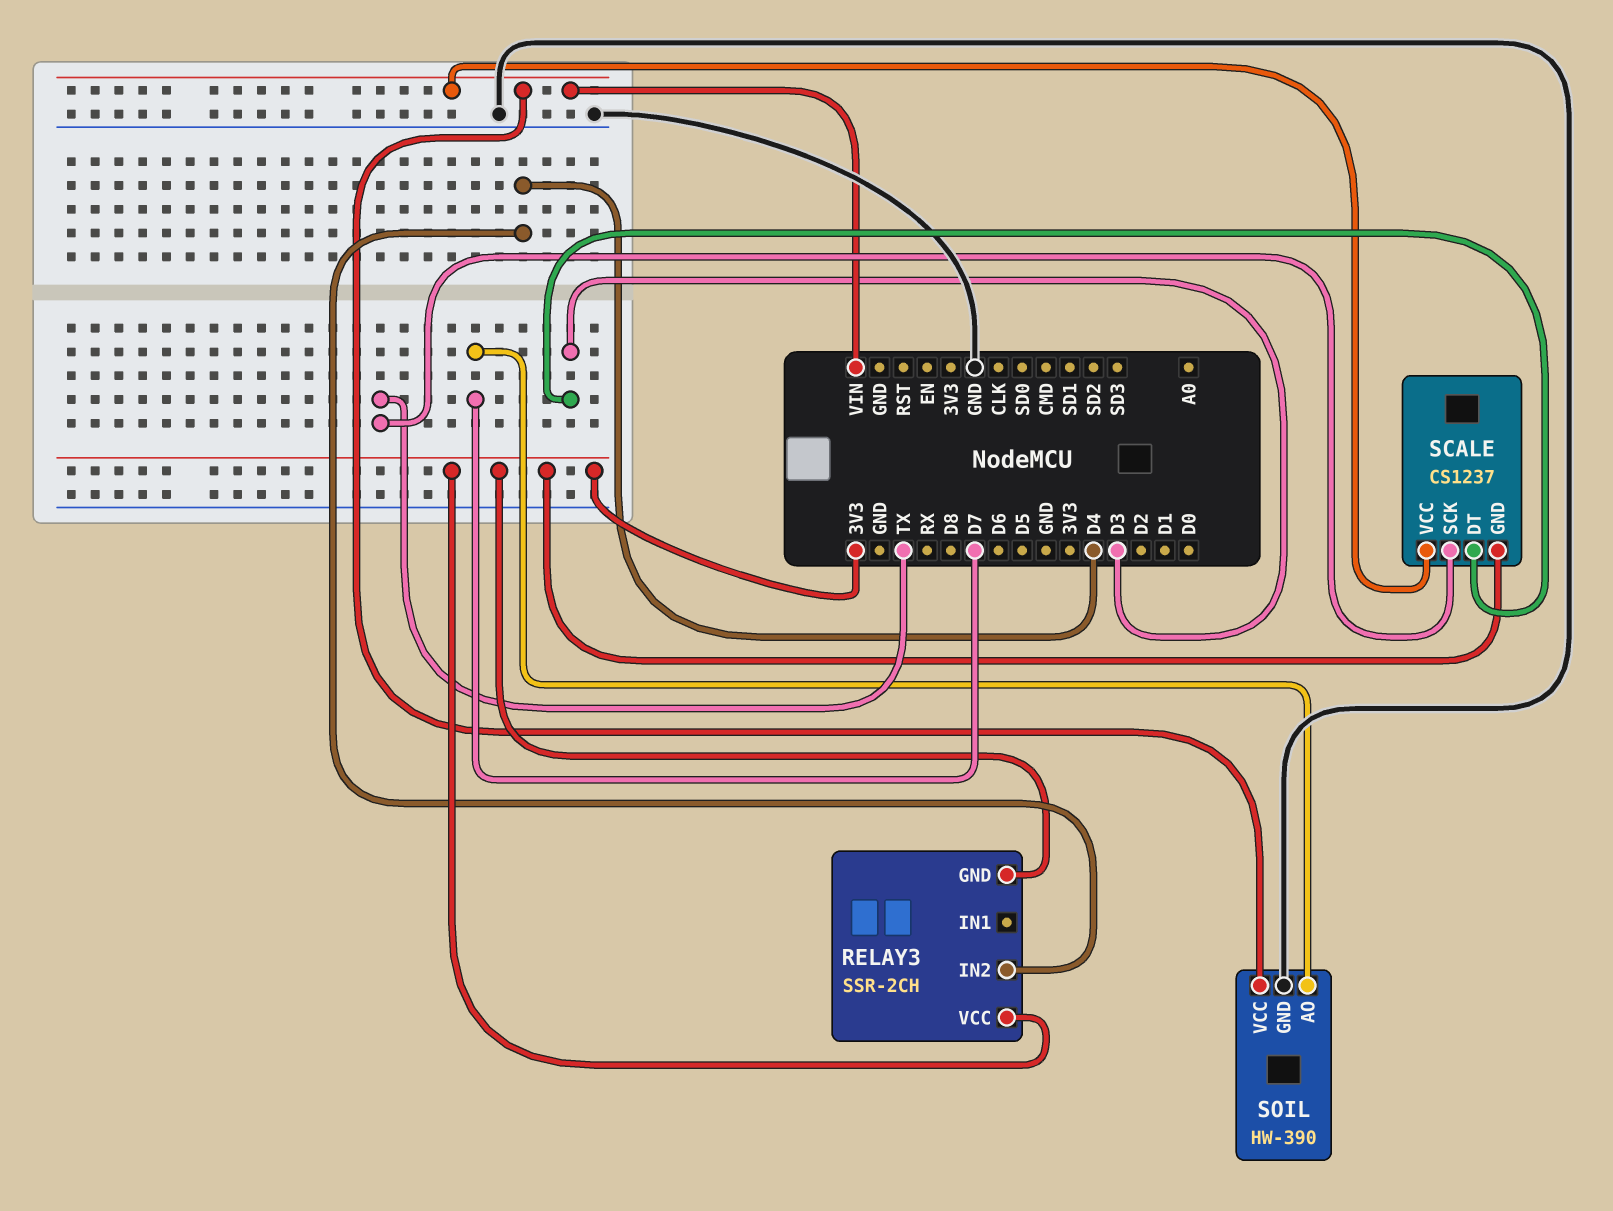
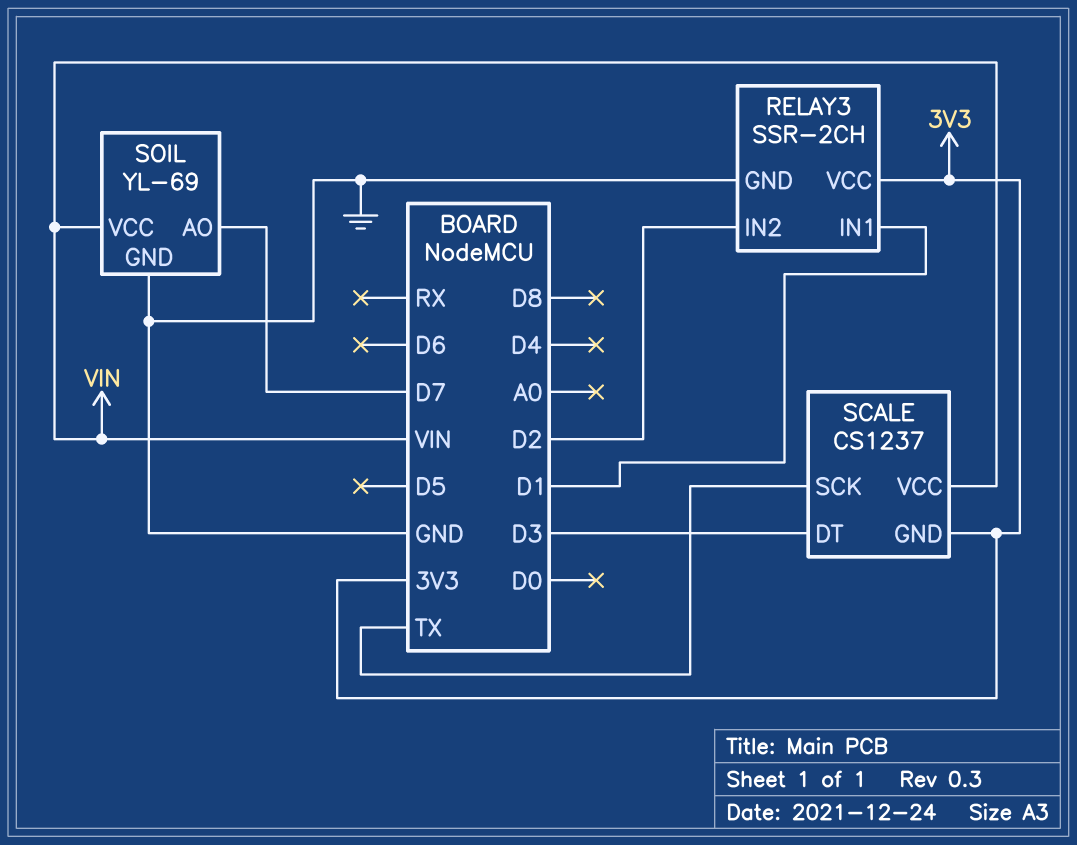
RELAY3 pin GND: 3V3 -> GND
RELAY3 pin IN1: none -> D1
RELAY3 pin IN2: D4 -> D2
SOIL: HW-390 -> YL-69

